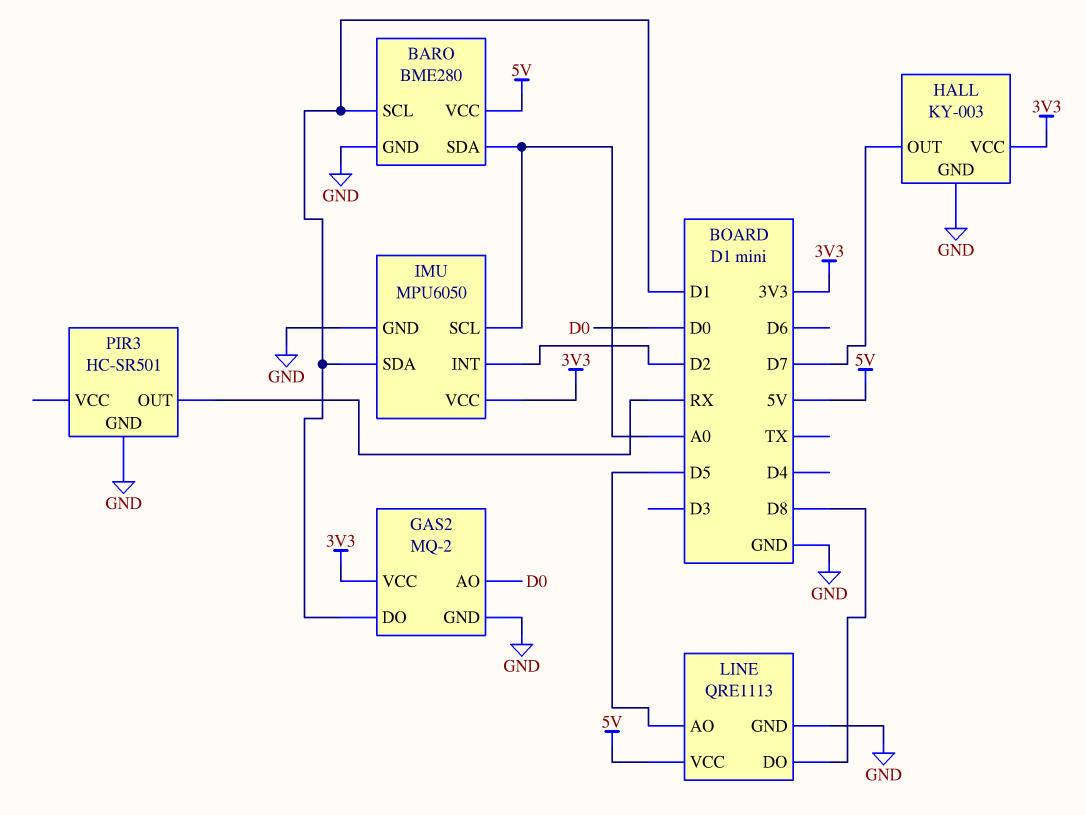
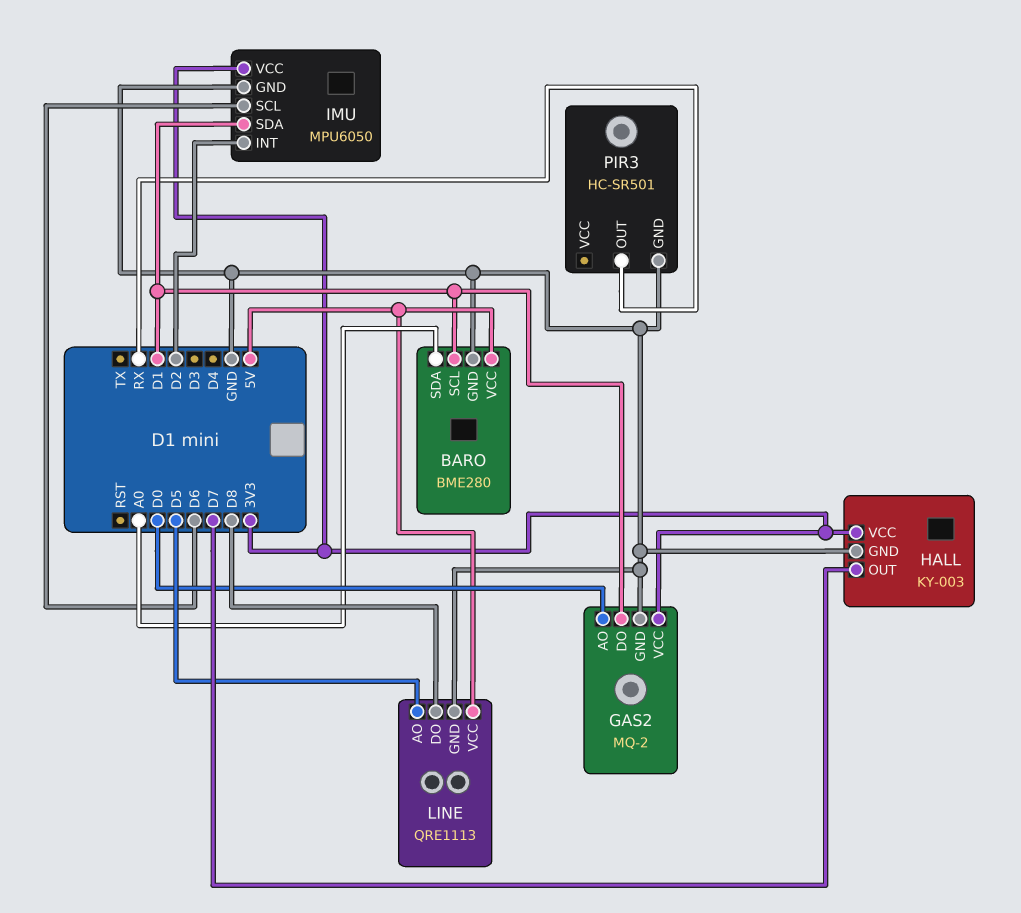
IMU pin SCL: A0 -> D6

